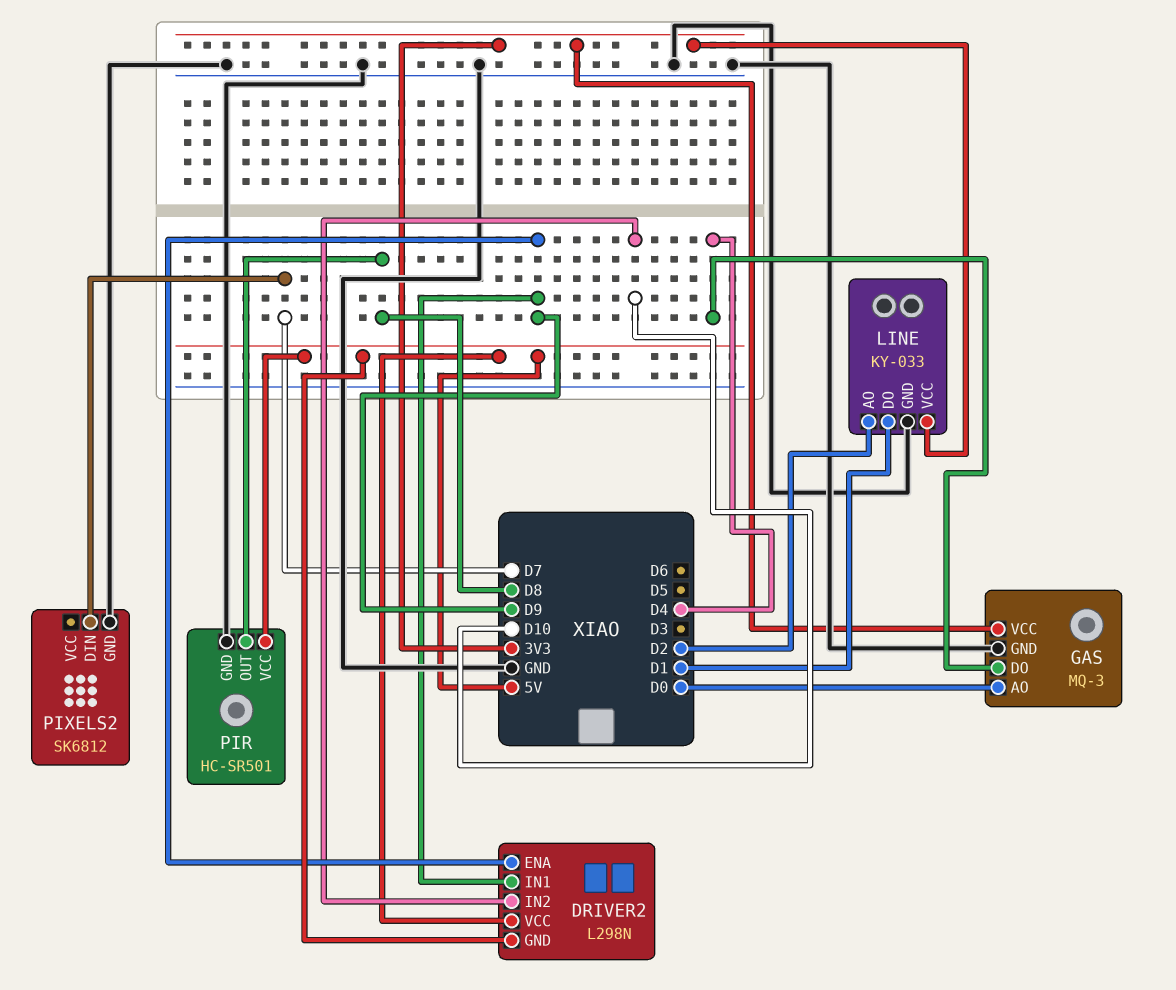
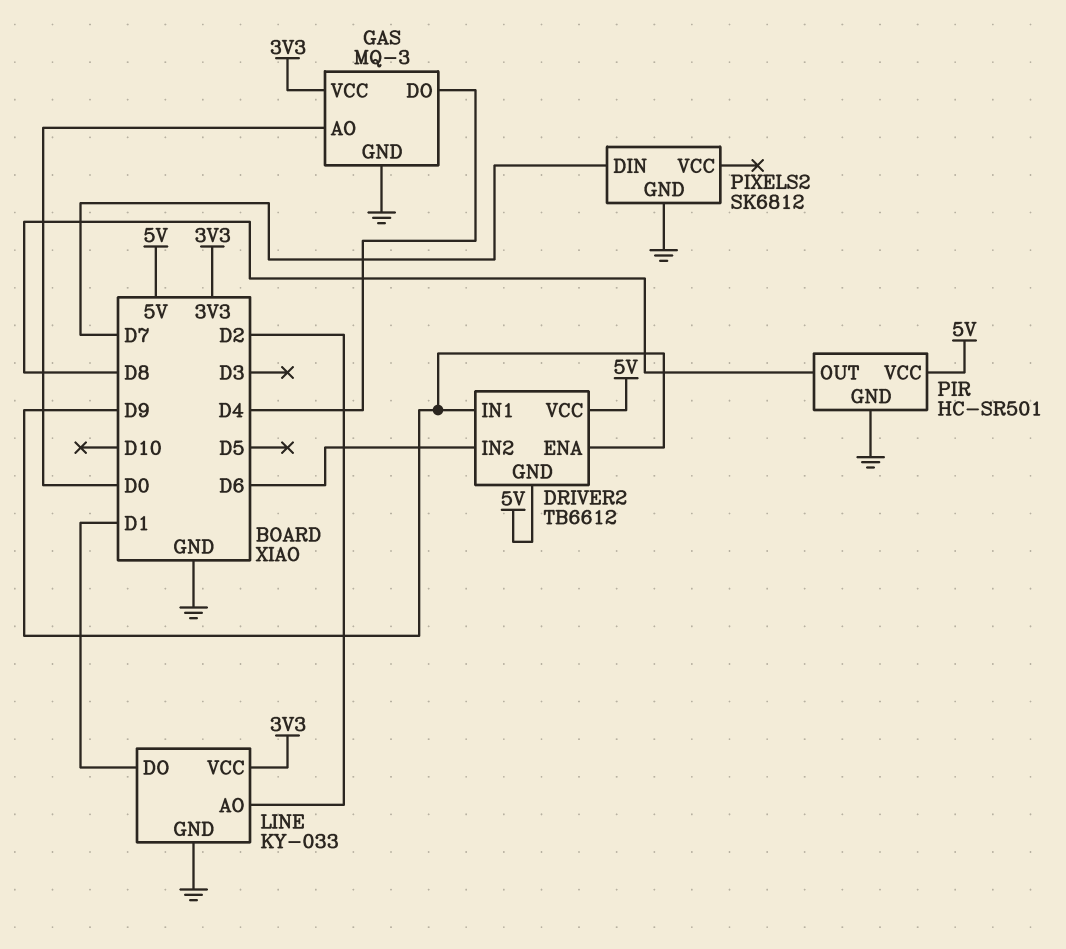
DRIVER2: L298N -> TB6612
DRIVER2 pin IN2: D10 -> D6

